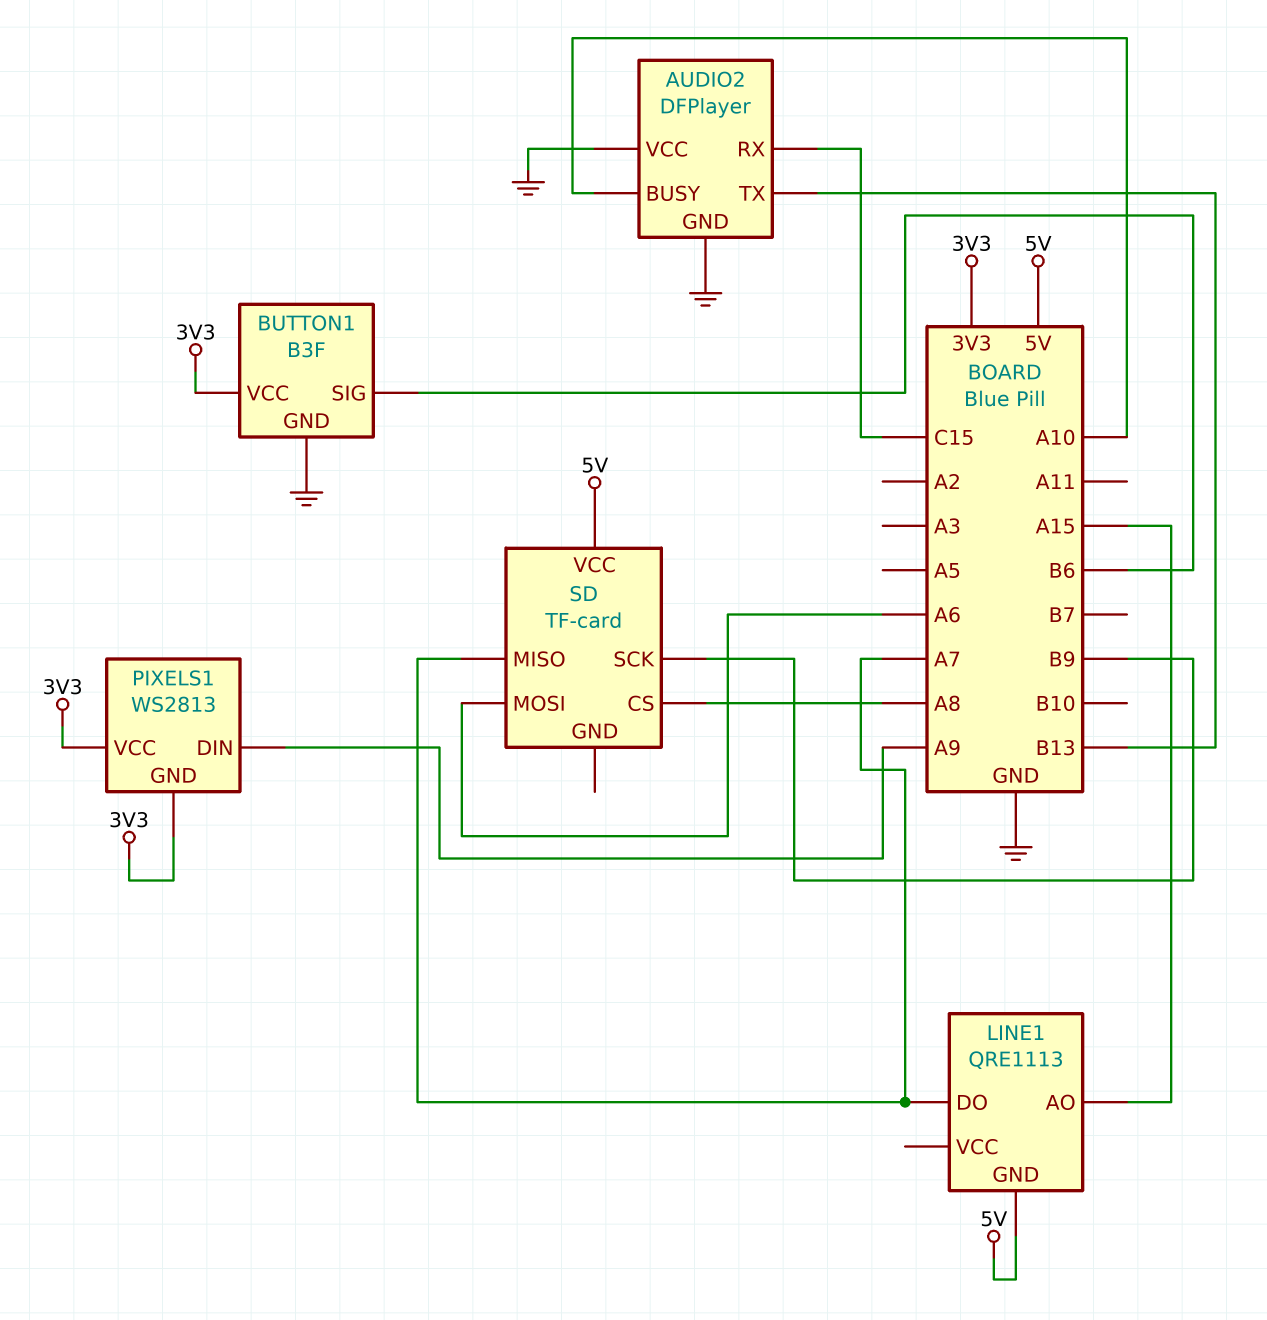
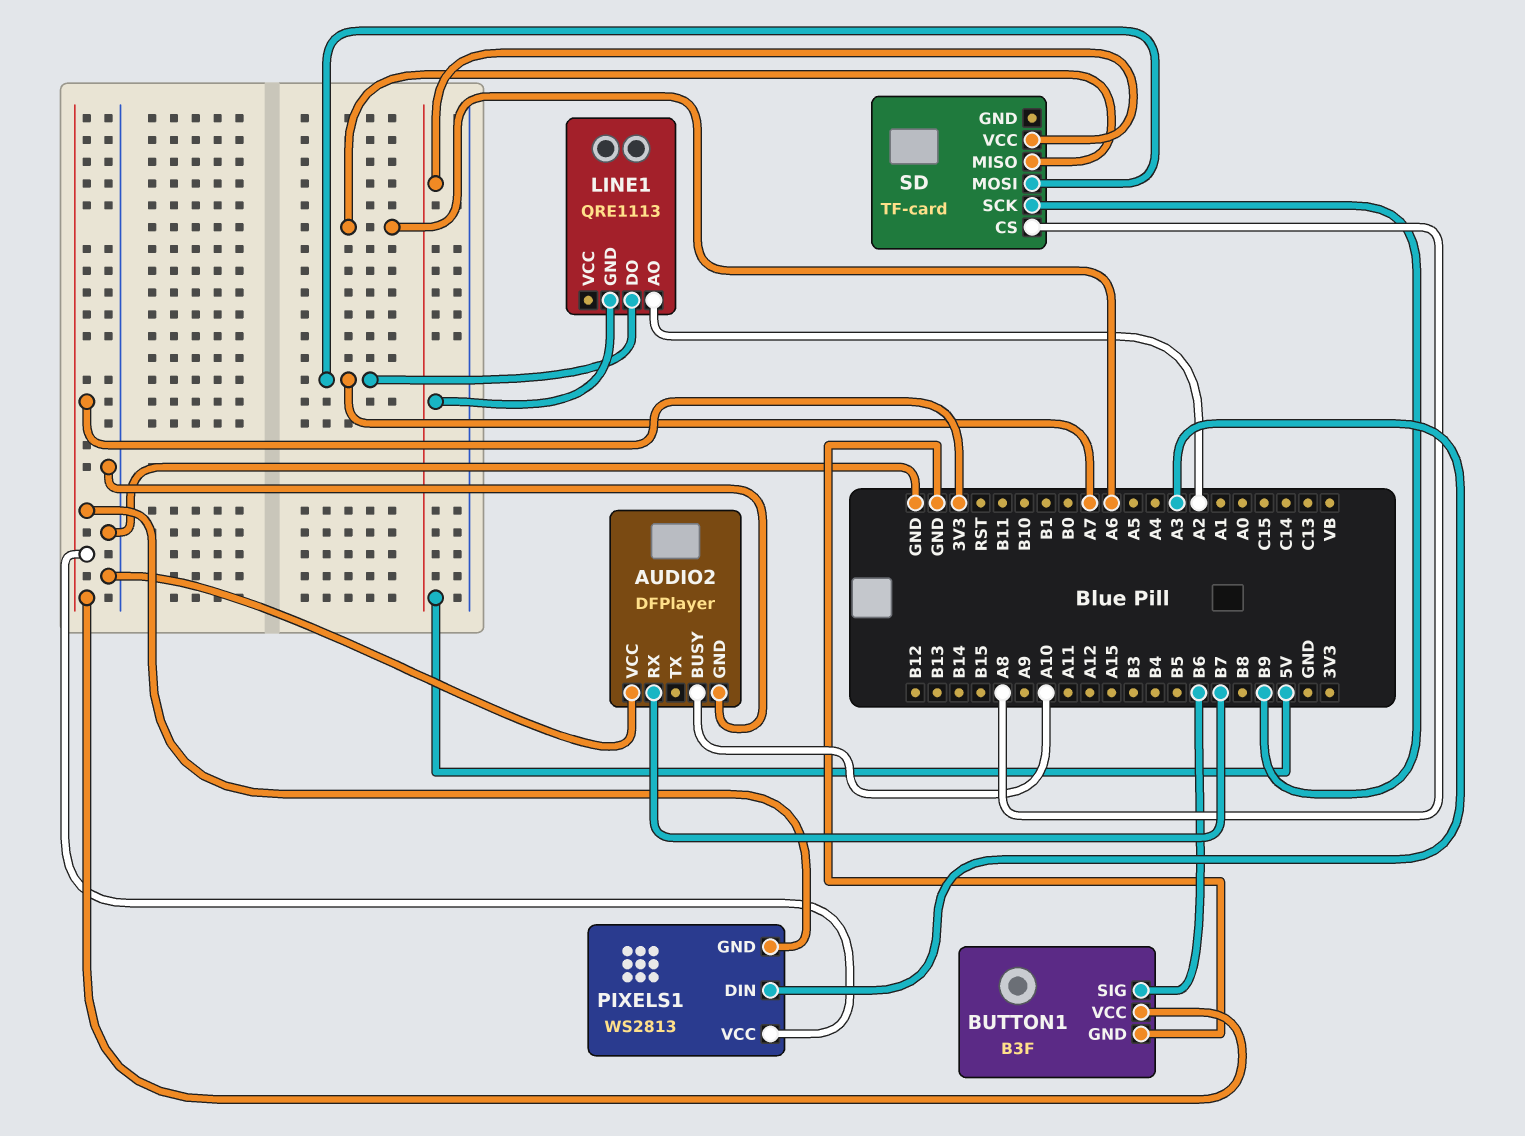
AUDIO2 pin RX: C15 -> B7
AUDIO2 pin TX: B13 -> none
LINE1 pin AO: A15 -> A2
PIXELS1 pin DIN: A9 -> A3
SD pin MISO: A7 -> A6
SD pin MOSI: A6 -> A7

